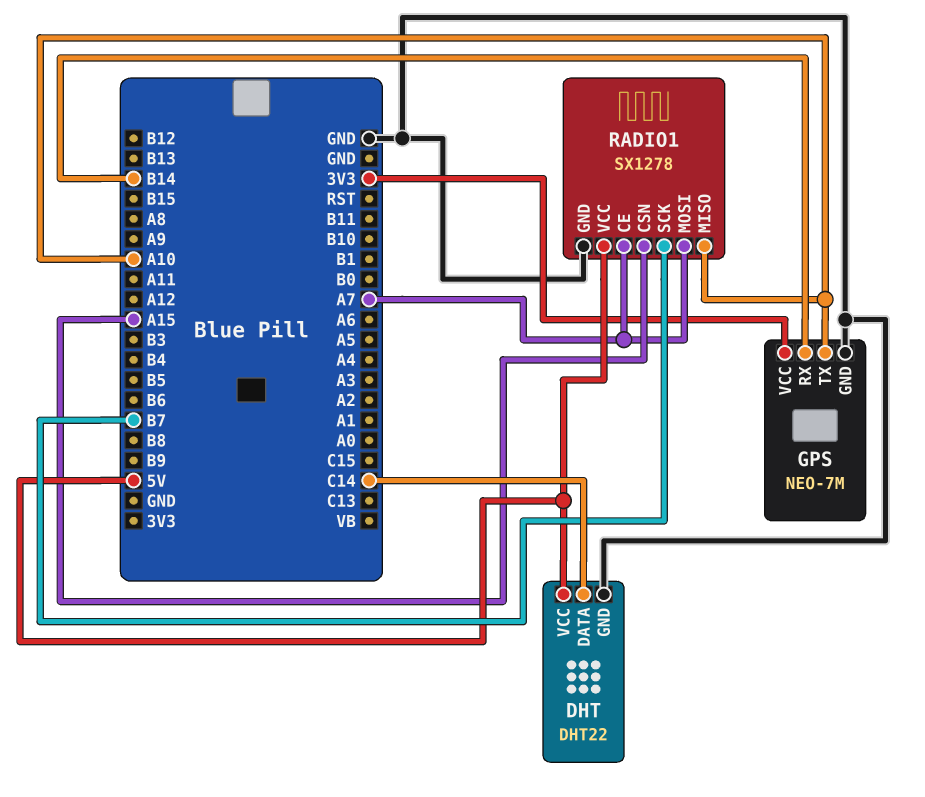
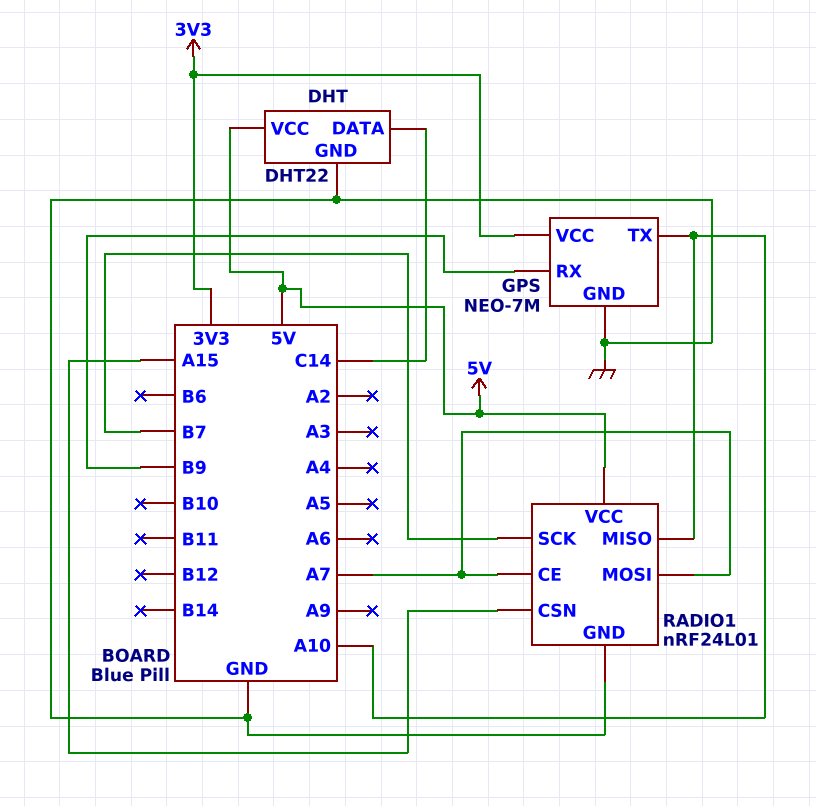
GPS pin RX: B14 -> B9
RADIO1: SX1278 -> nRF24L01

